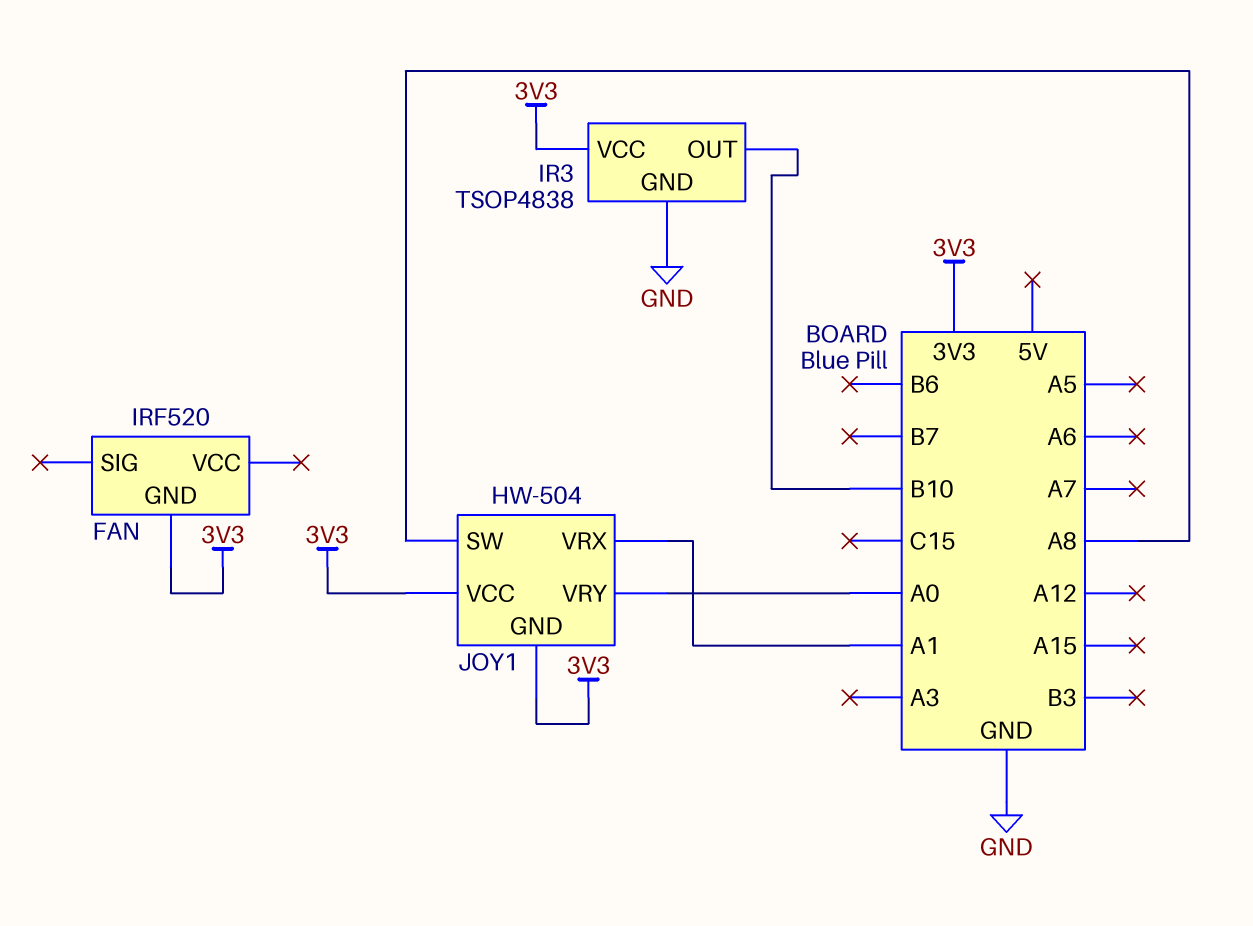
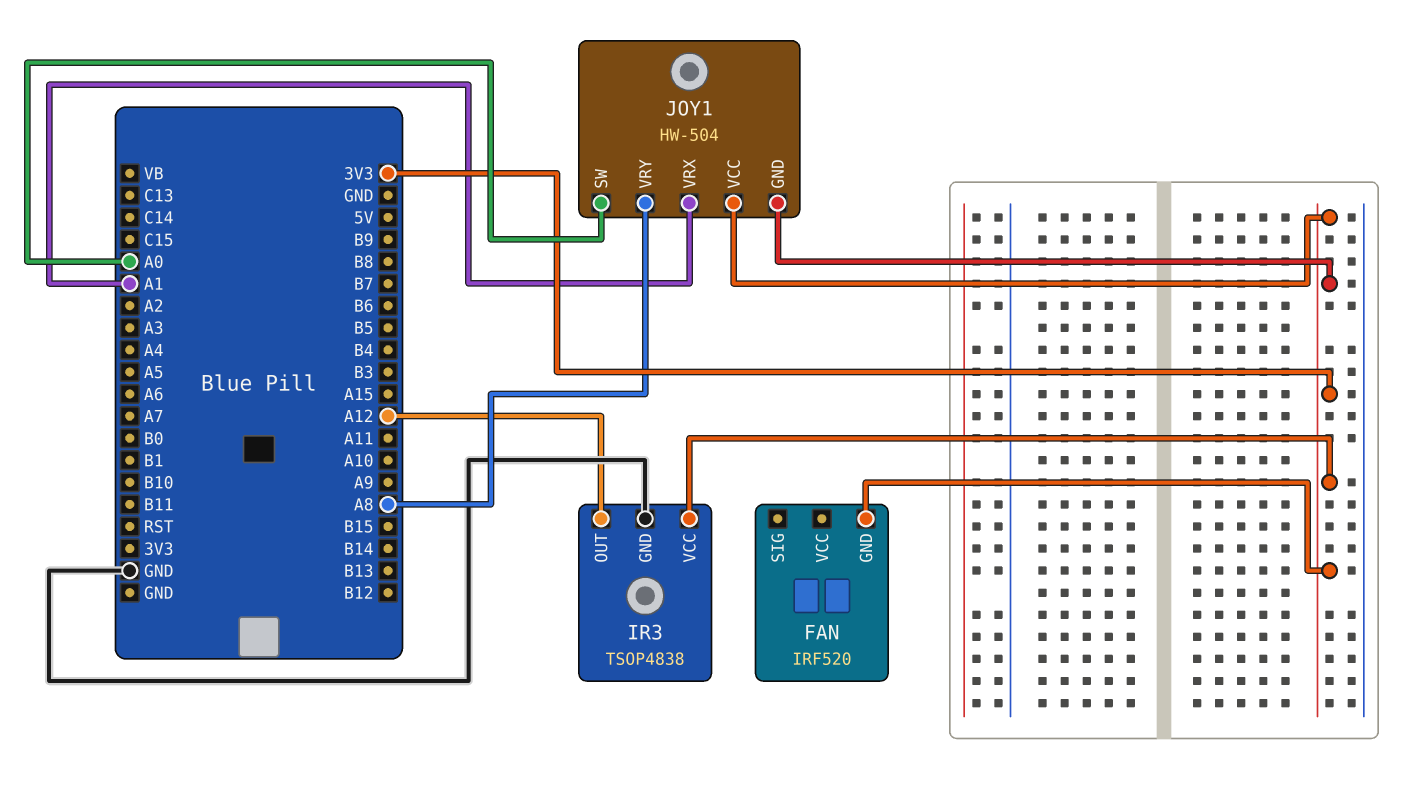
IR3 pin OUT: B10 -> A12
JOY1 pin SW: A8 -> A0
JOY1 pin VRY: A0 -> A8

